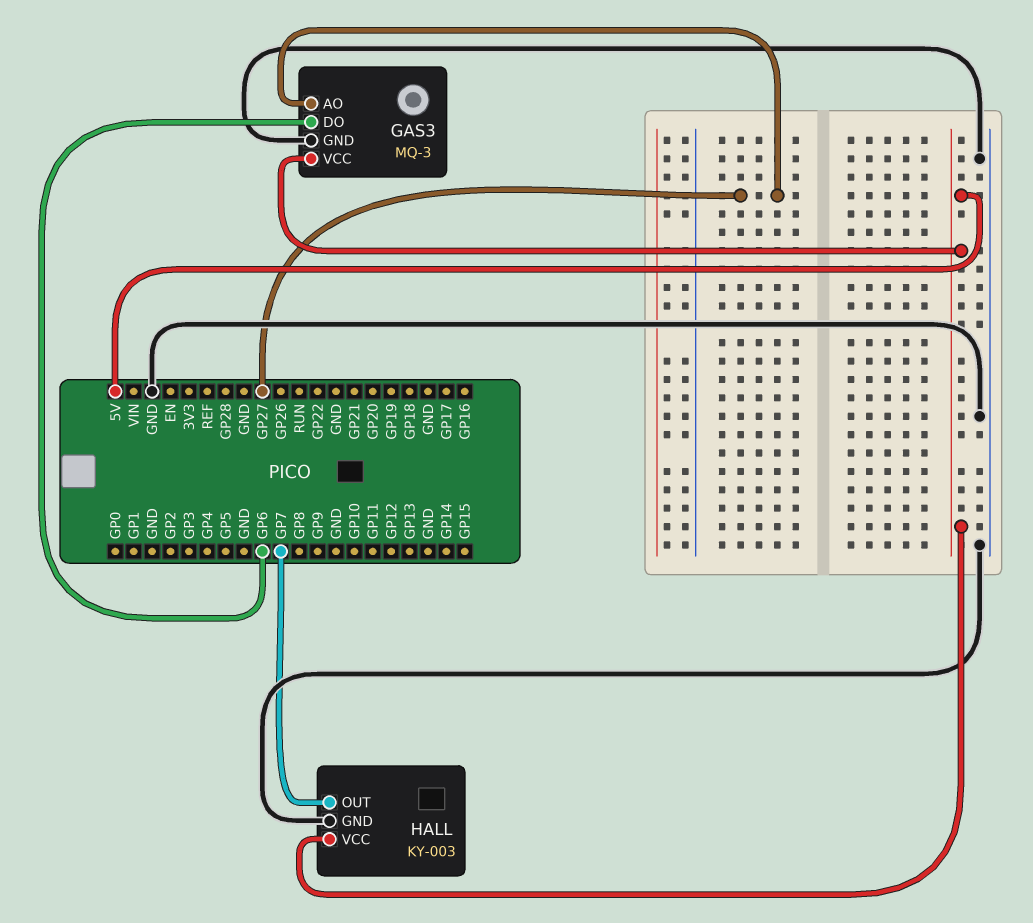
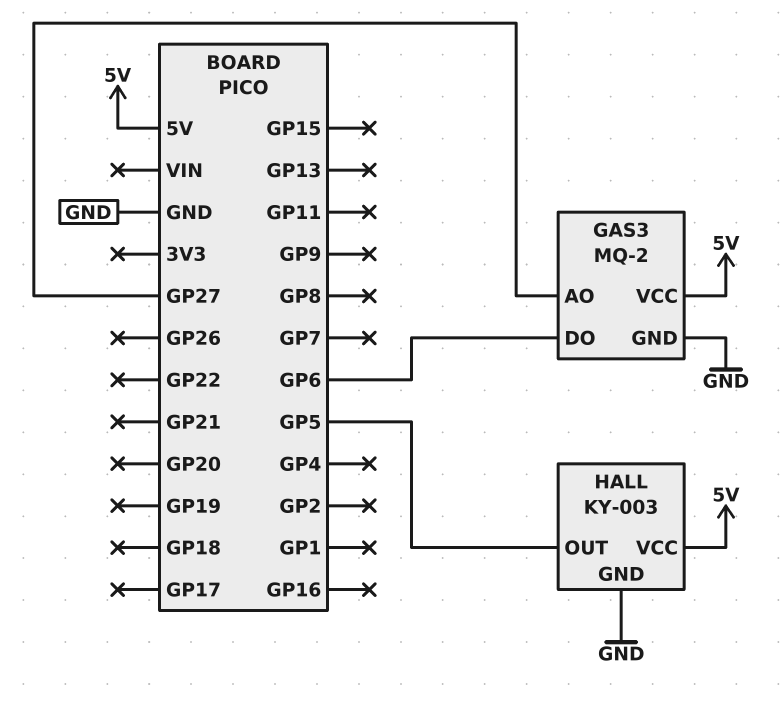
GAS3: MQ-3 -> MQ-2
HALL pin OUT: GP7 -> GP5

